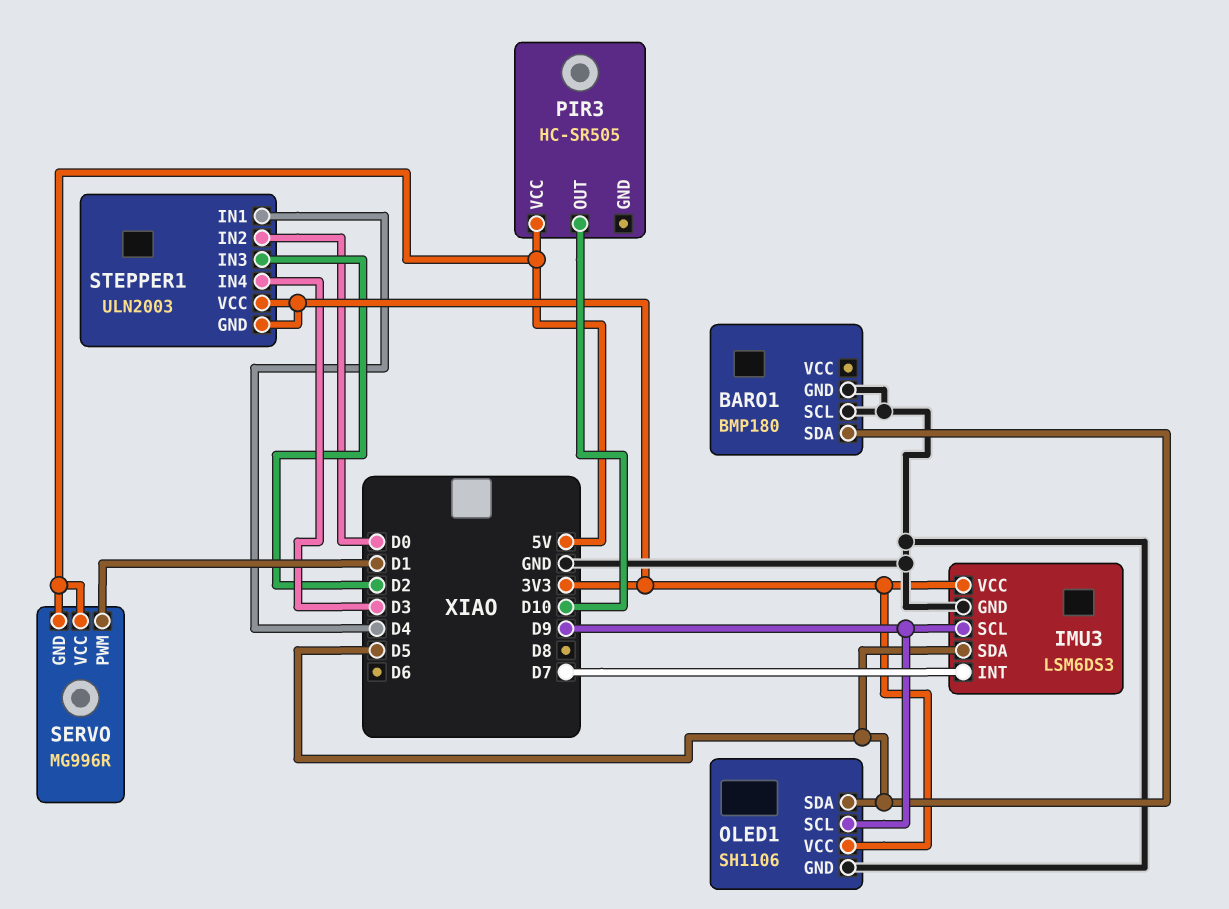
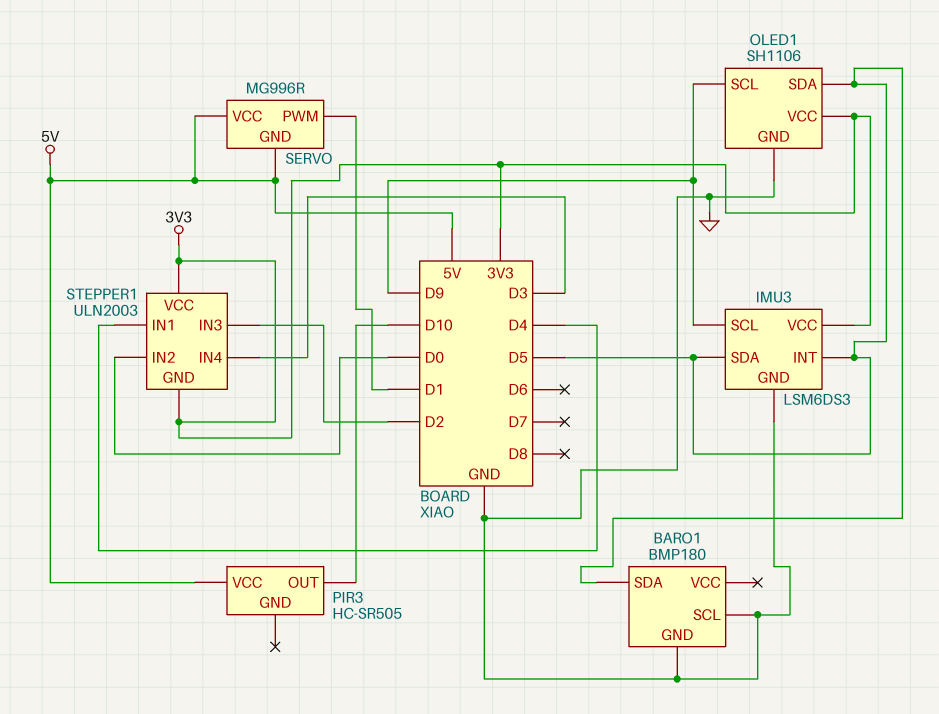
IMU3 pin INT: D7 -> D5

